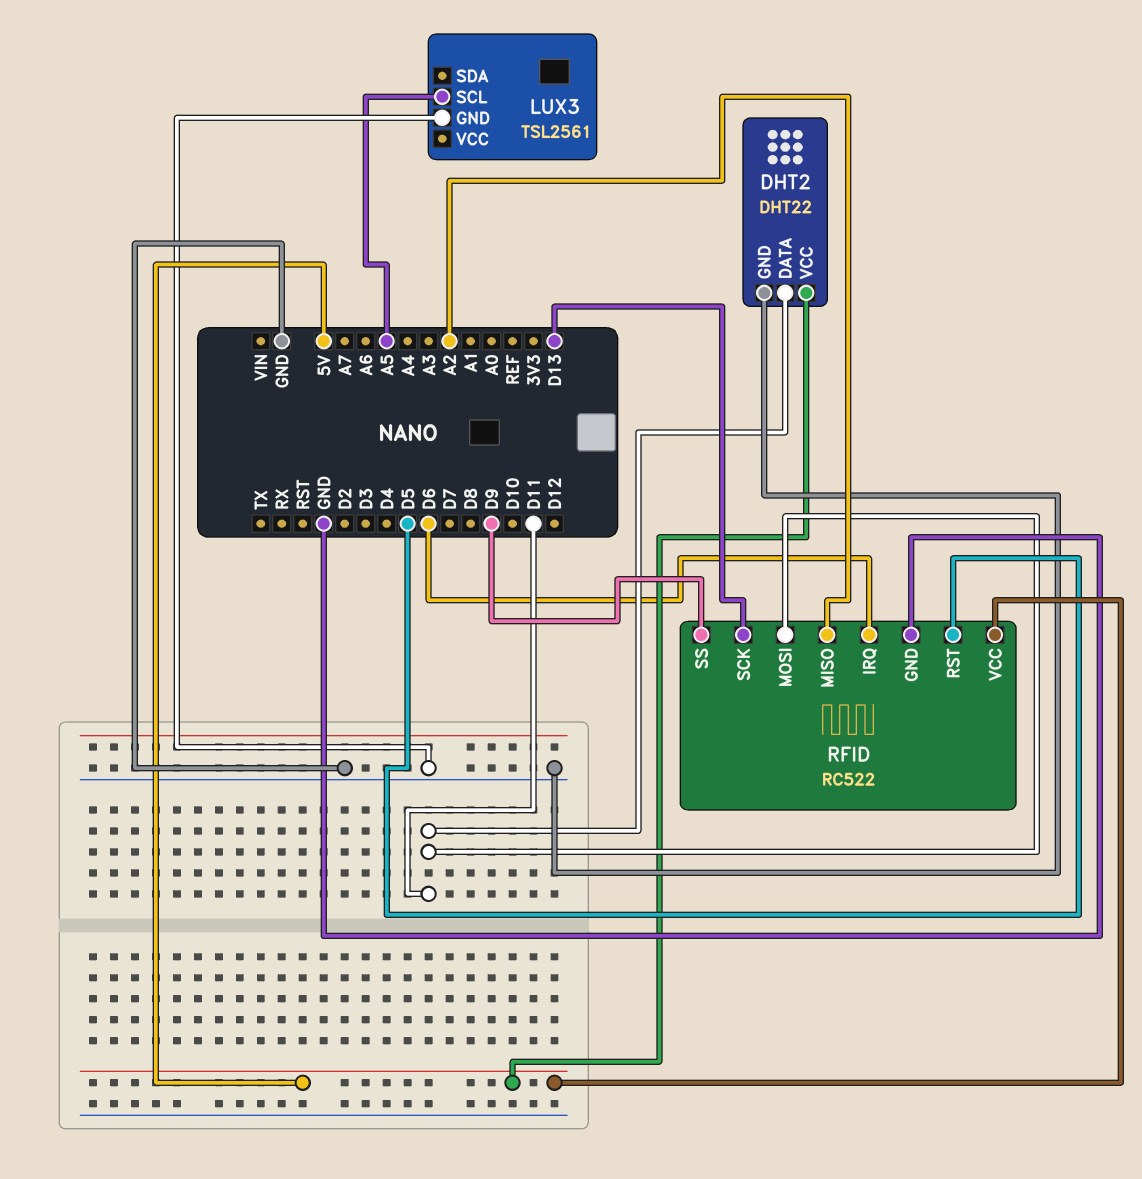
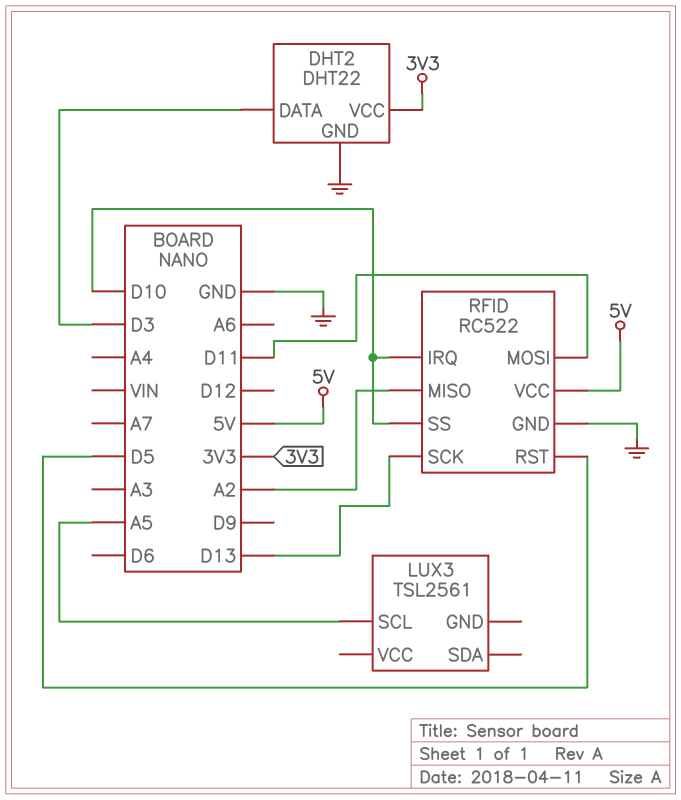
DHT2 pin DATA: D11 -> D3
DHT2 pin VCC: 5V -> 3V3
LUX3 pin GND: GND -> none
RFID pin IRQ: D6 -> D10
RFID pin SS: D9 -> D10

